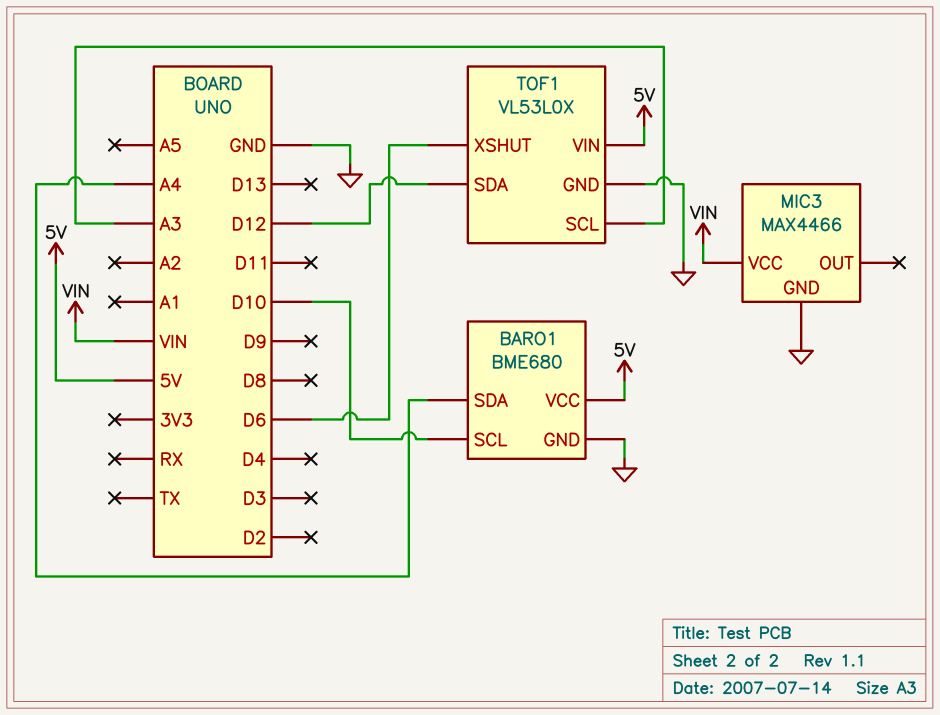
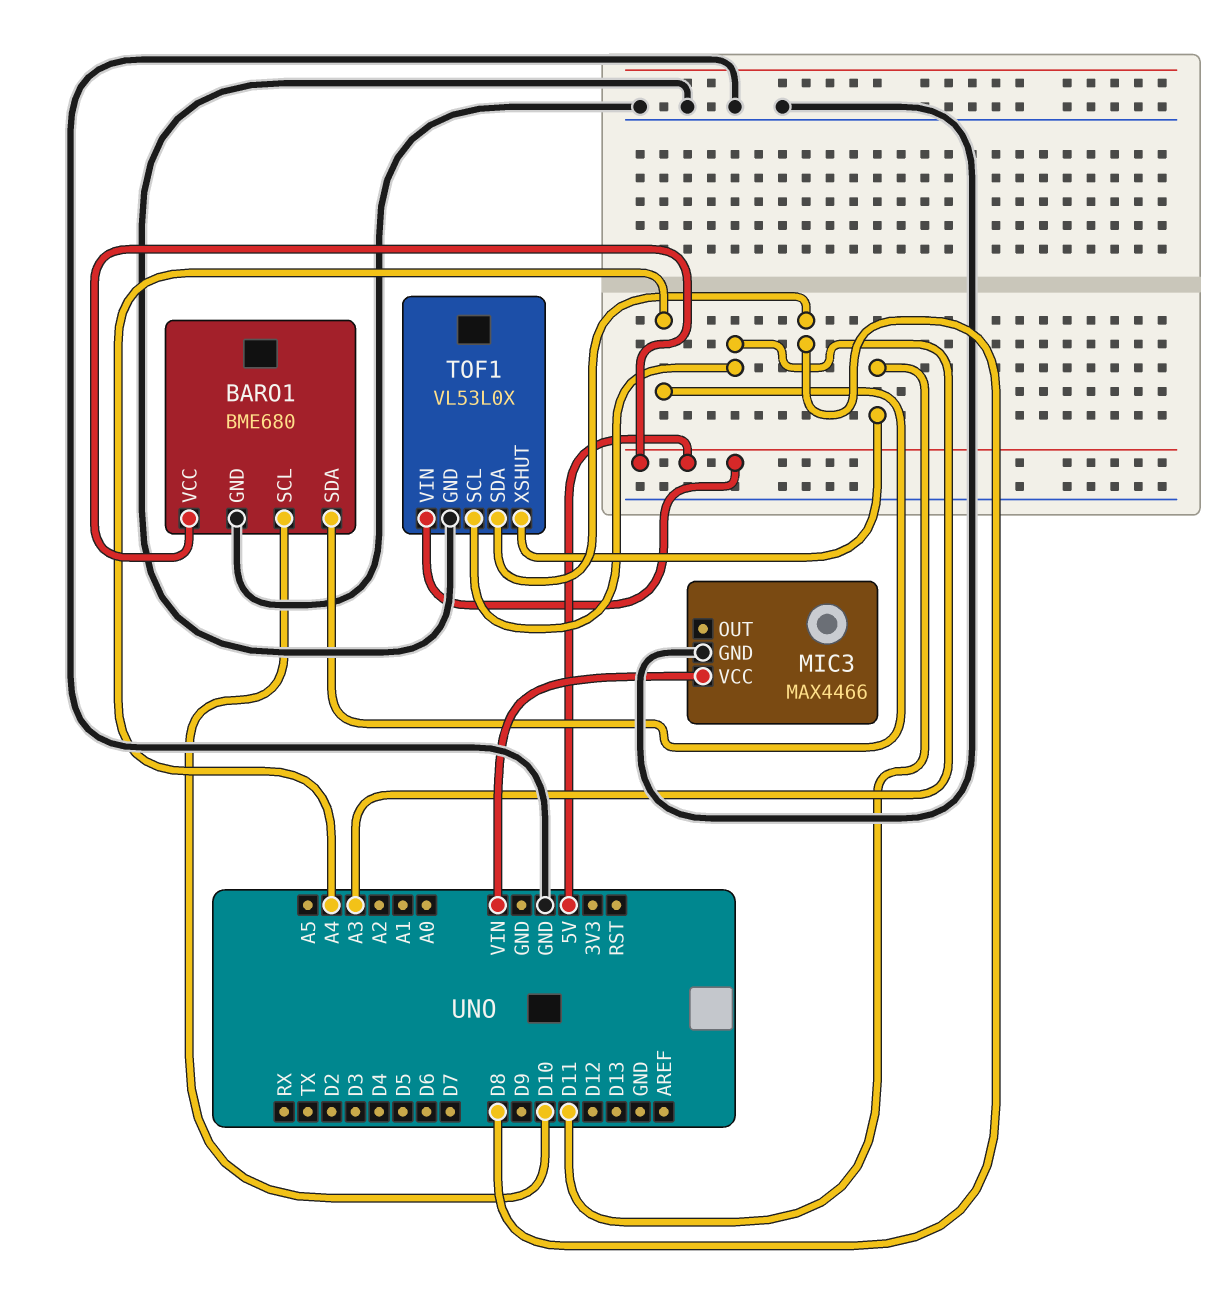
TOF1 pin SDA: D12 -> D8
TOF1 pin XSHUT: D6 -> D11

